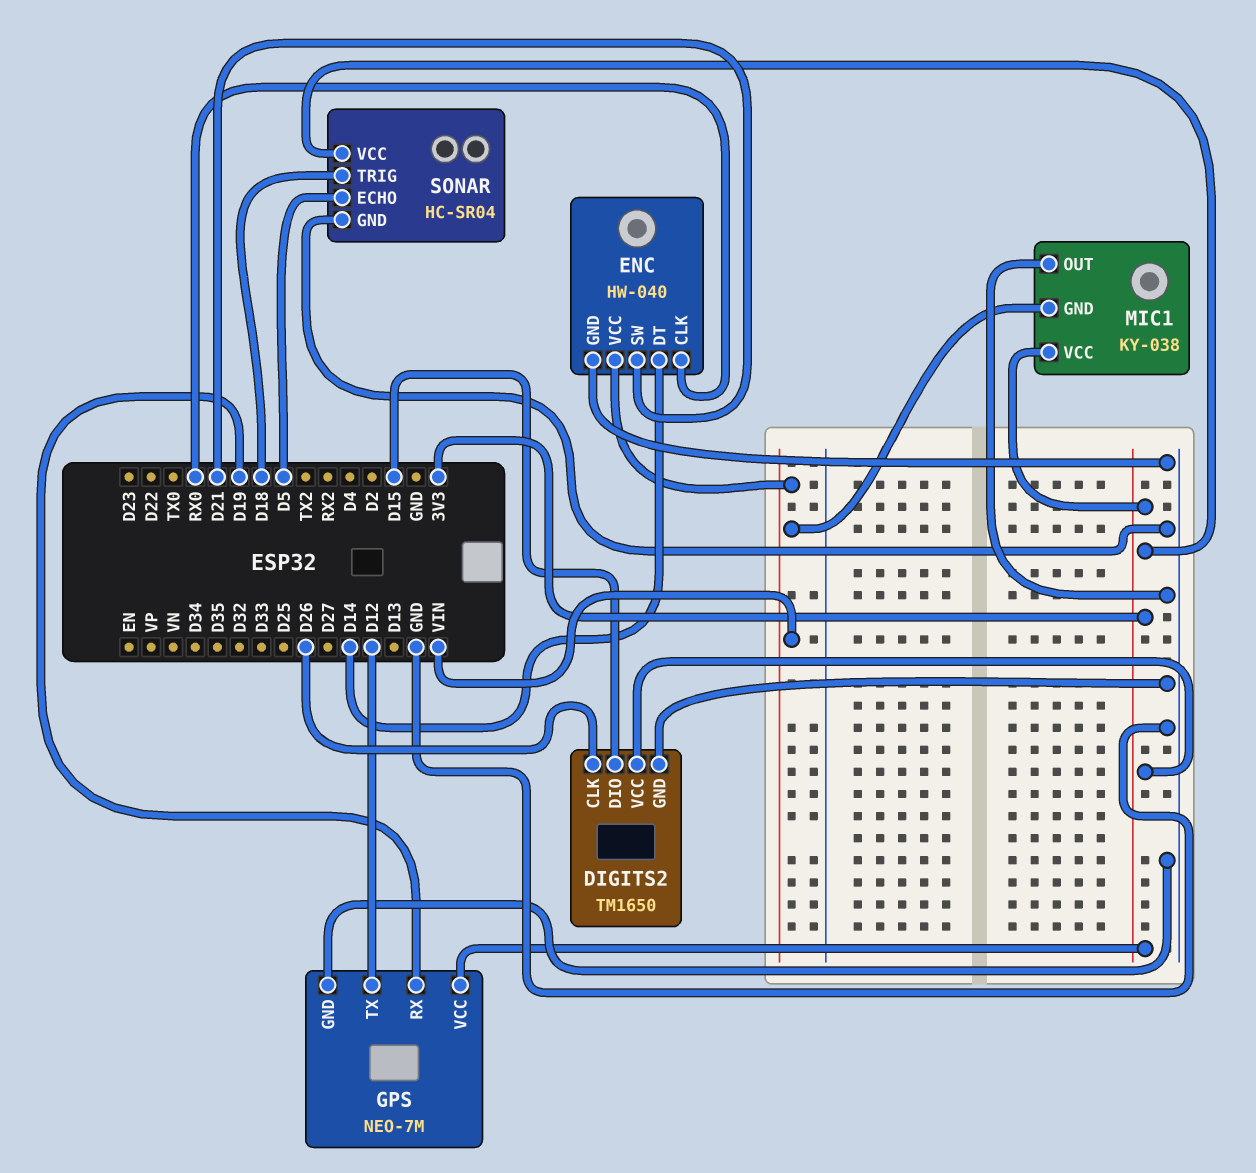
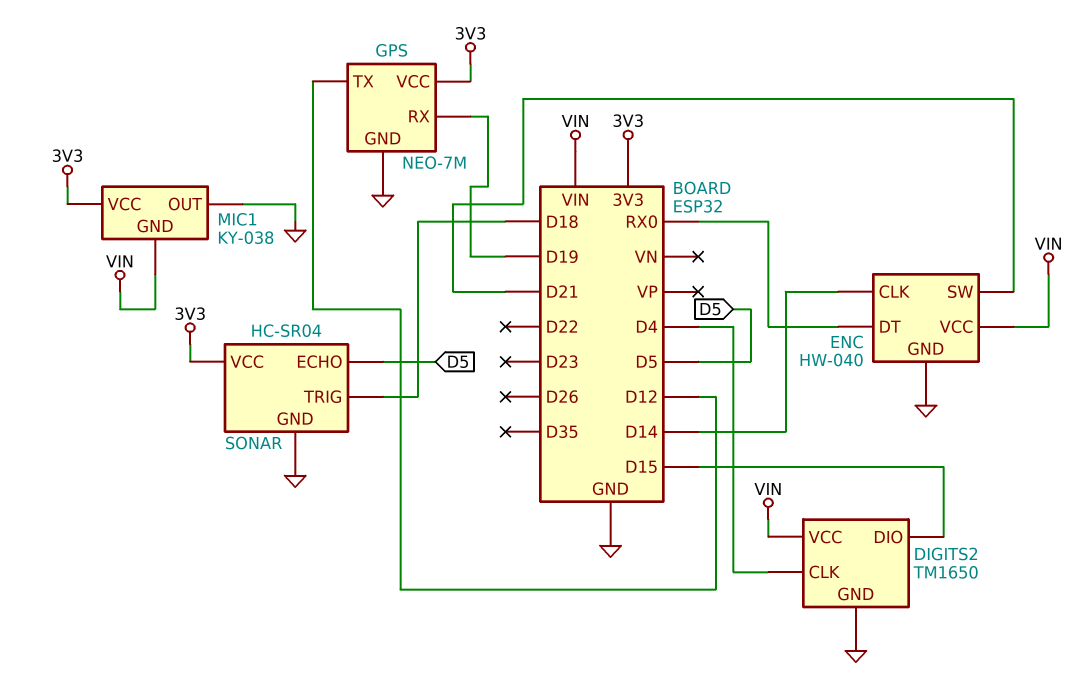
DIGITS2 pin CLK: D26 -> D4
DIGITS2 pin VCC: 3V3 -> VIN
ENC pin CLK: RX0 -> D14
ENC pin DT: D14 -> RX0

